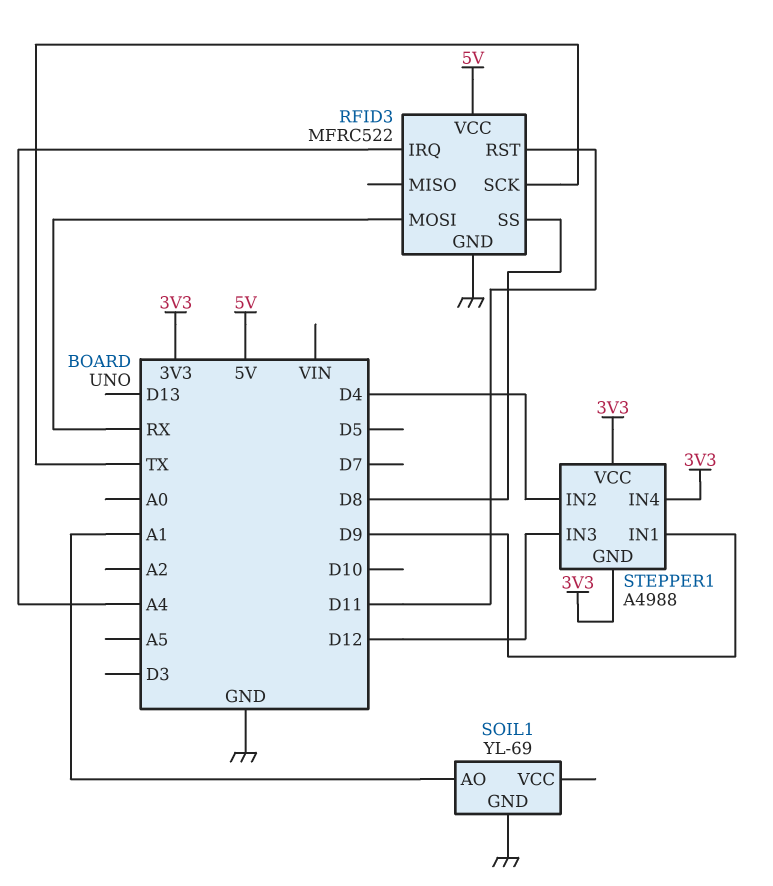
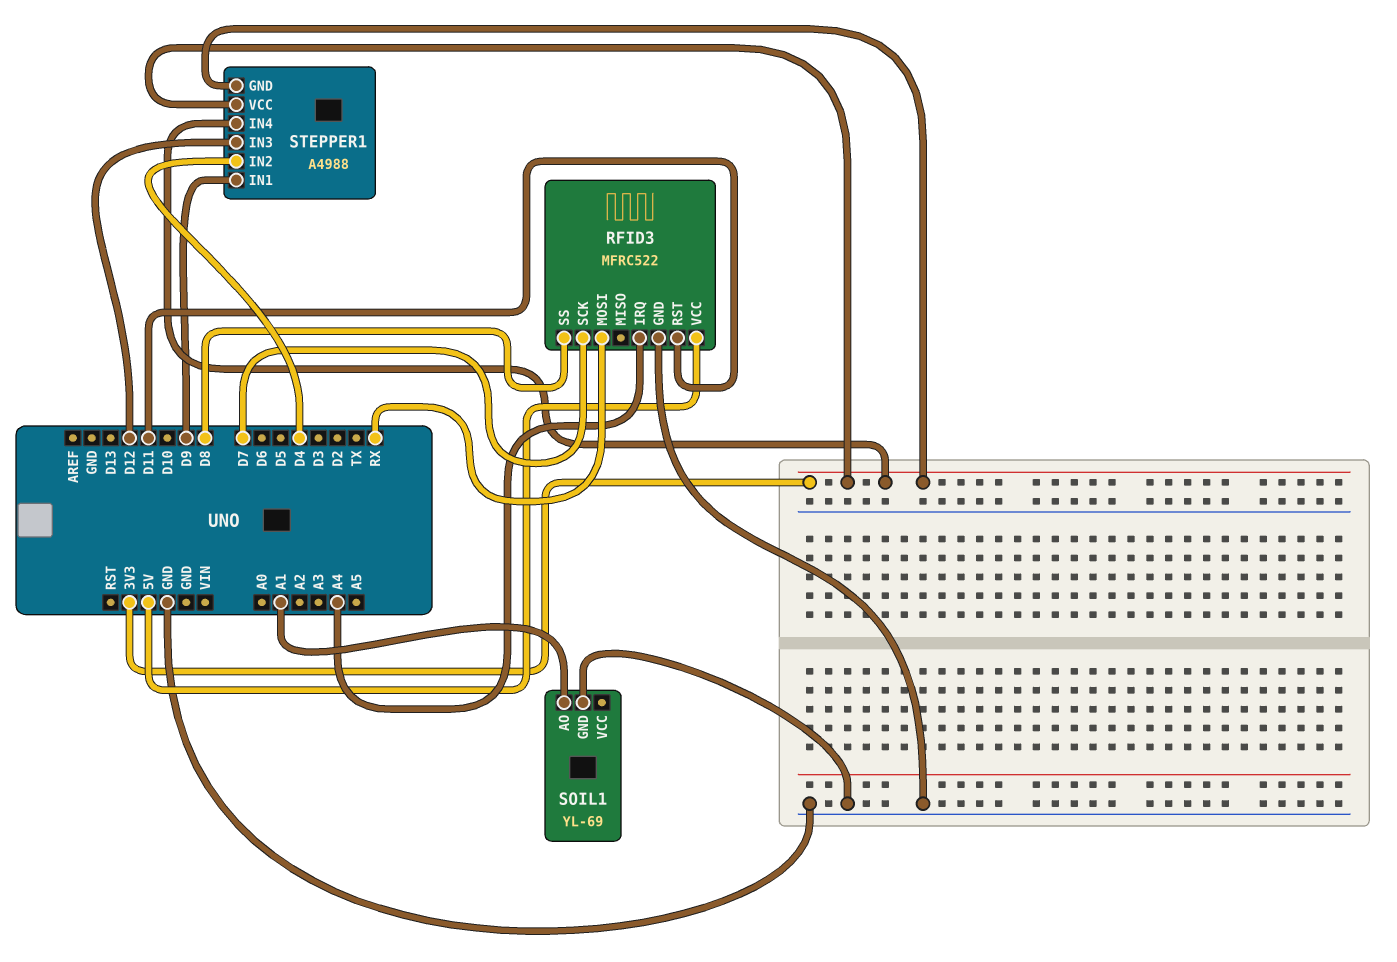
RFID3 pin SCK: TX -> D7

